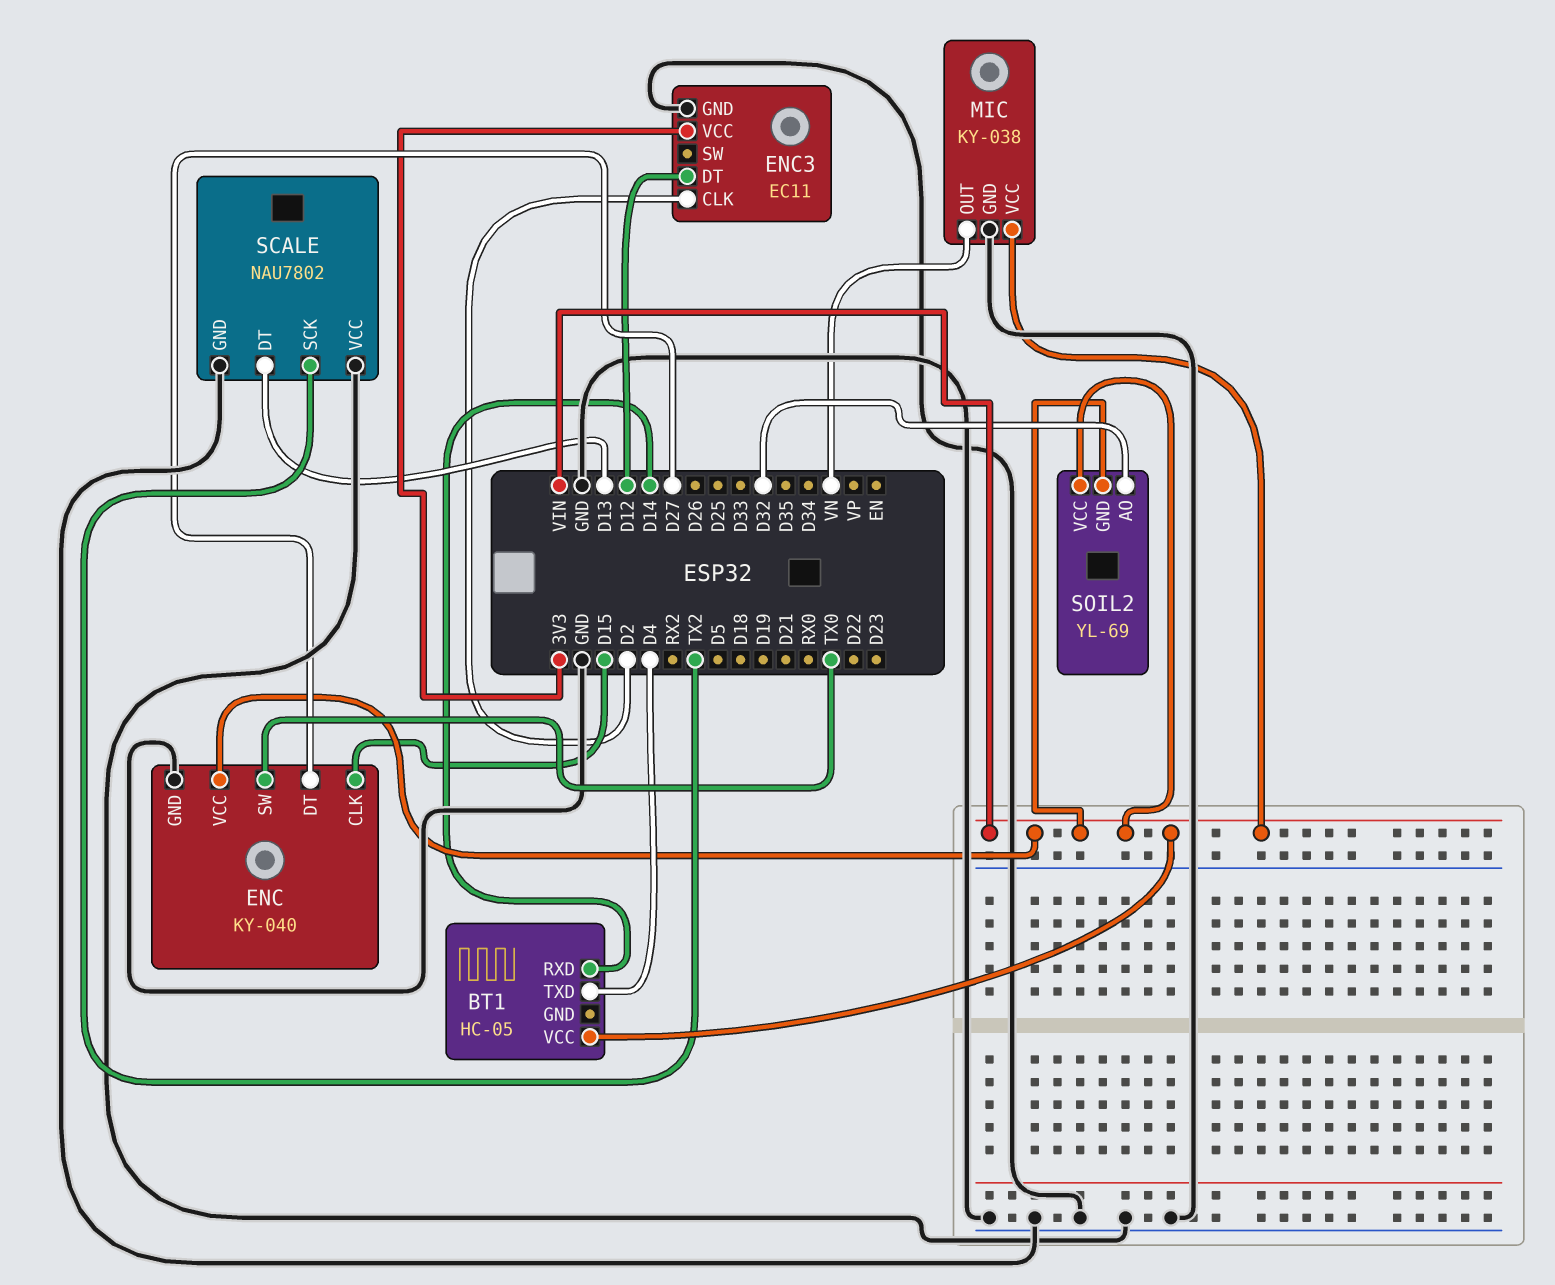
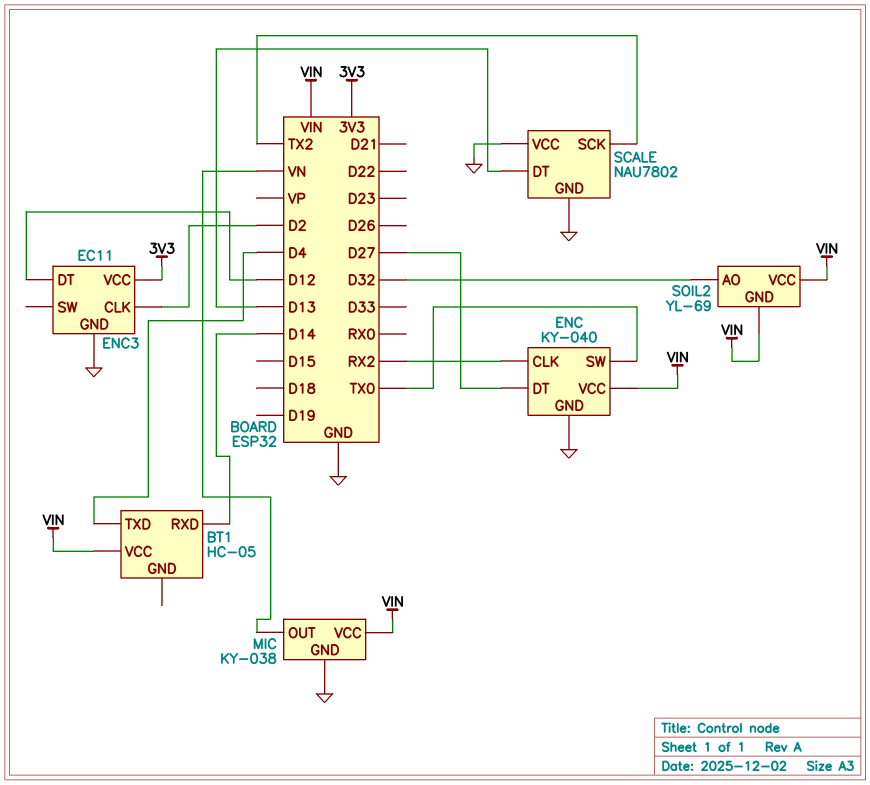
ENC pin CLK: D15 -> RX2

